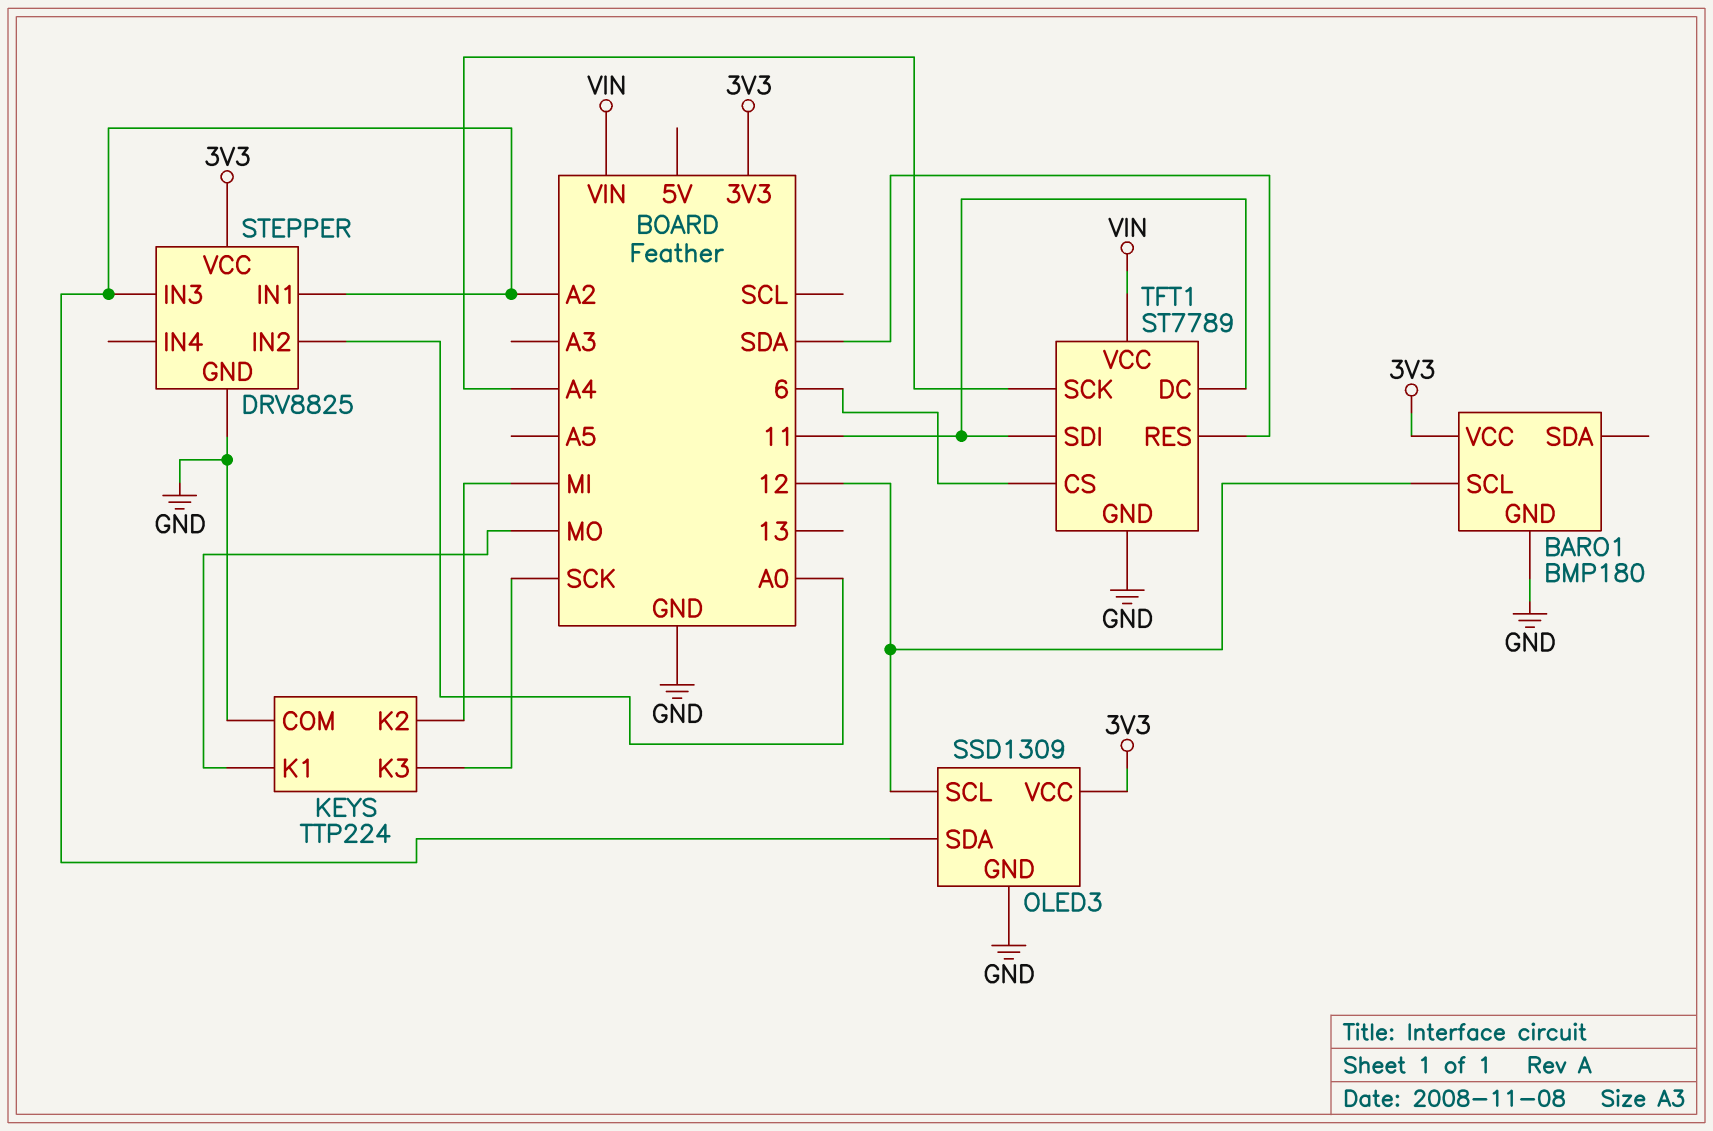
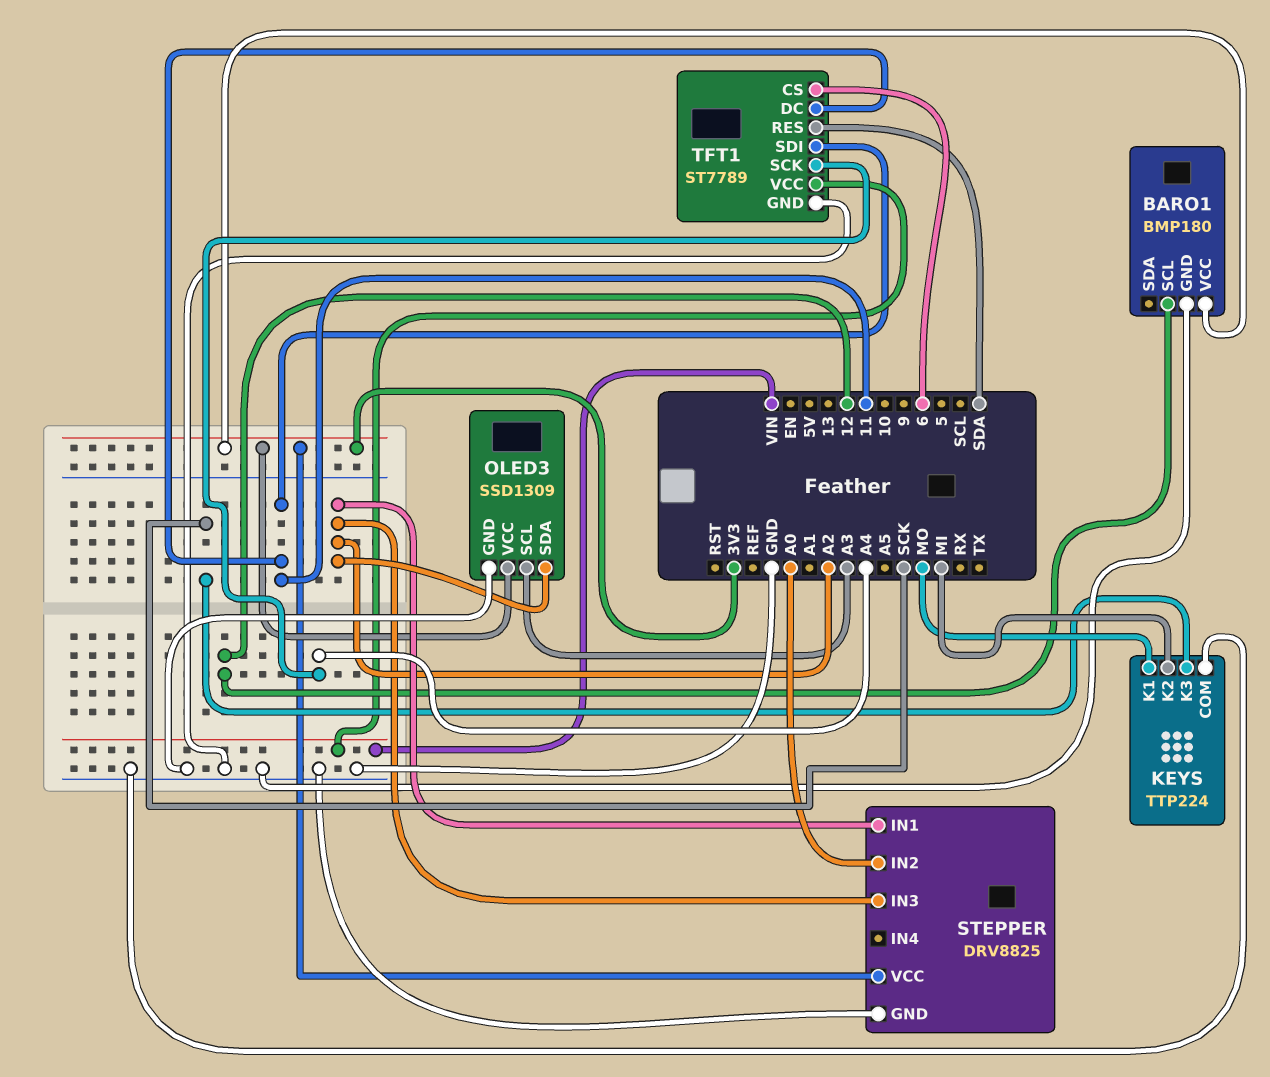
OLED3 pin SCL: 12 -> A3

